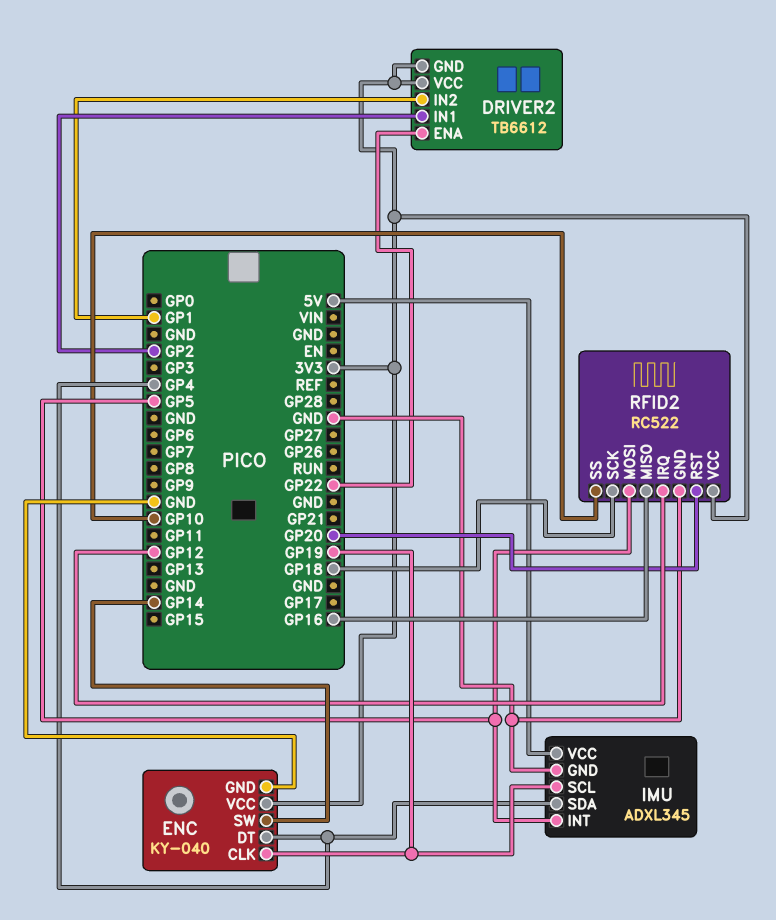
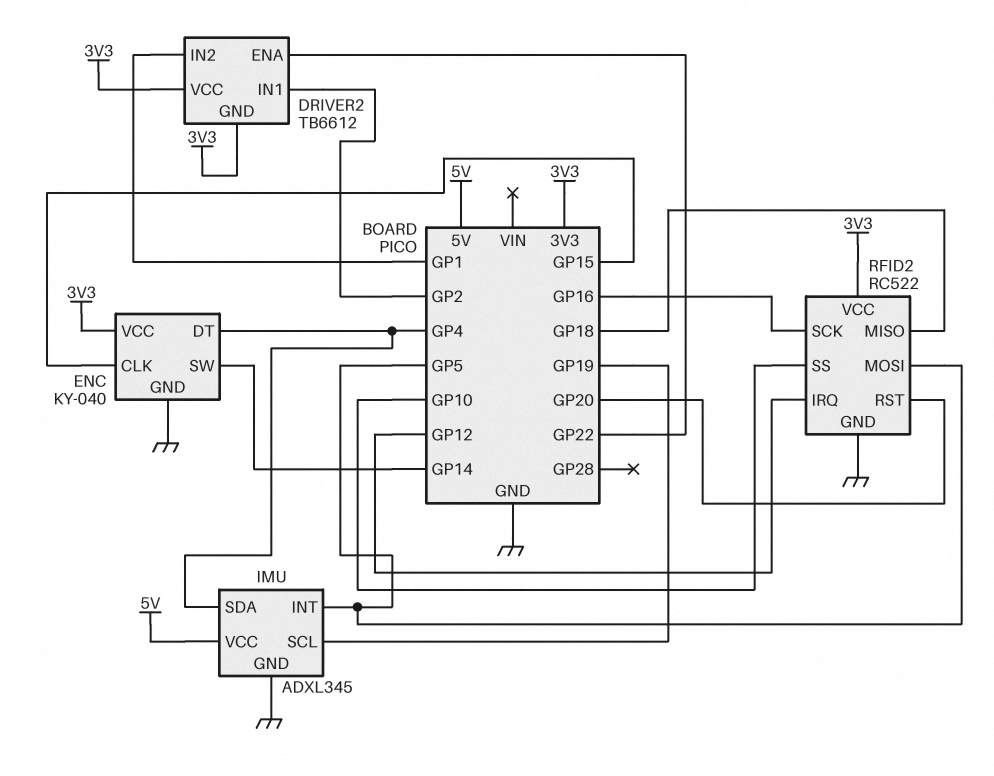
ENC pin CLK: GP19 -> GP15
RFID2 pin MISO: GP16 -> GP18
RFID2 pin SCK: GP18 -> GP16

